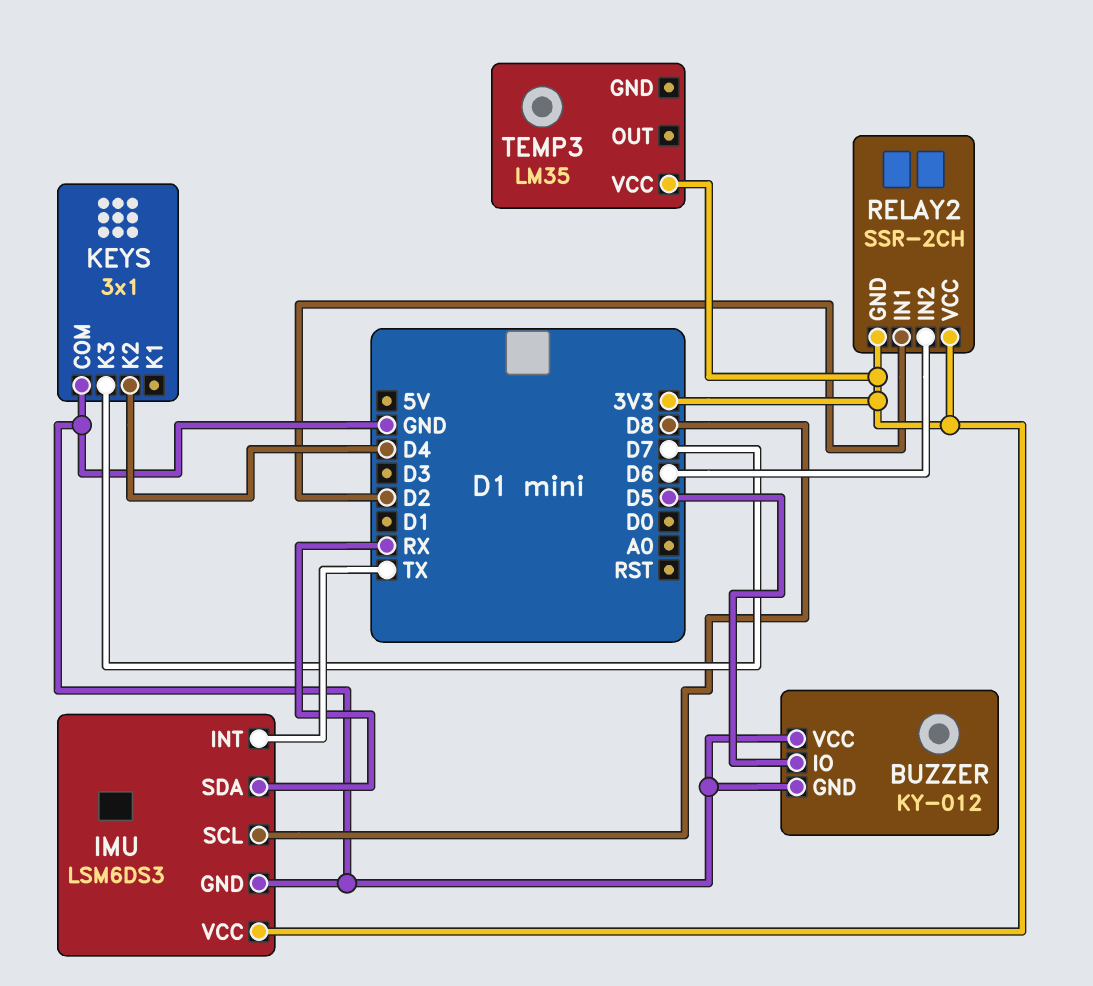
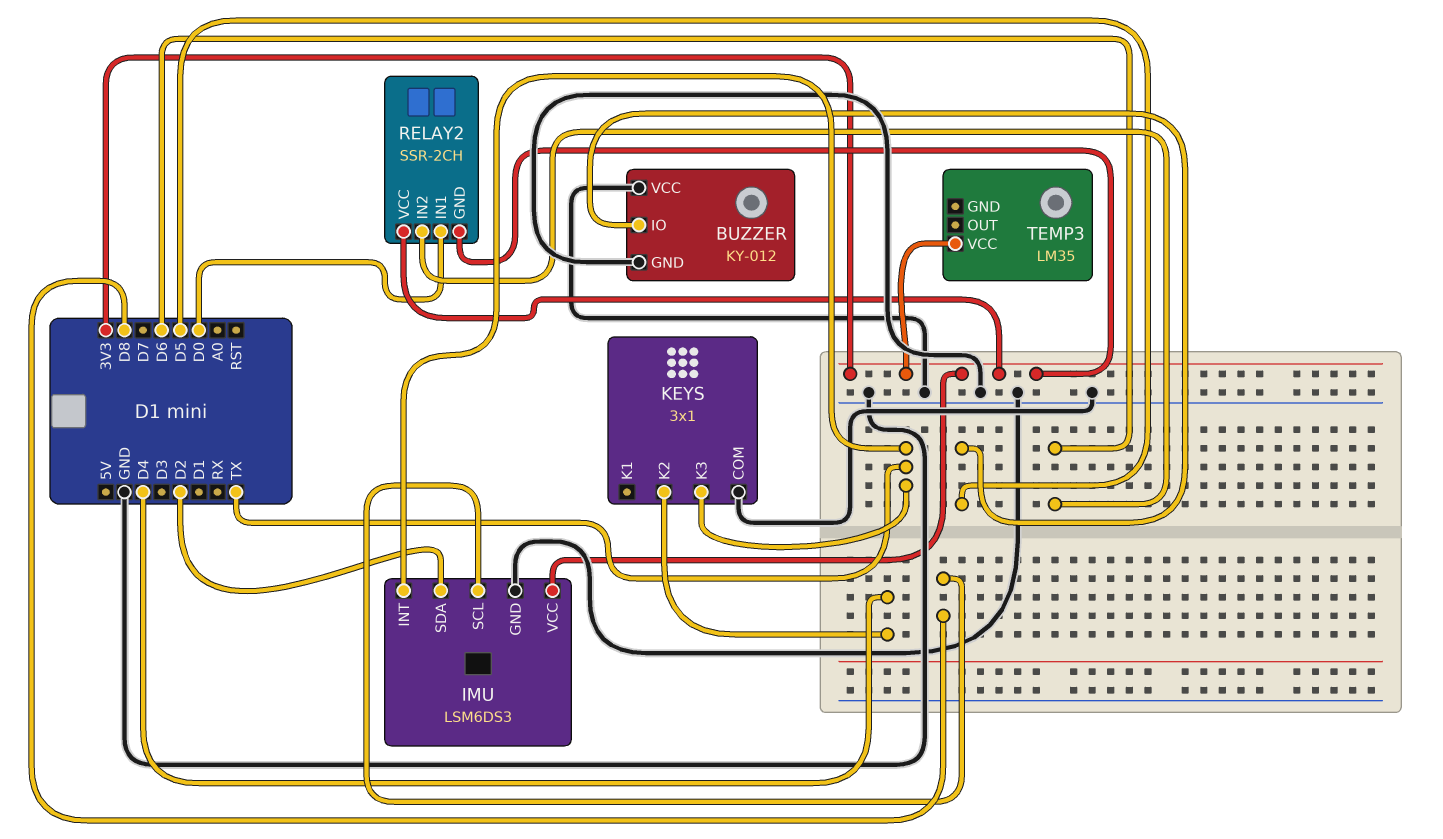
IMU pin SDA: RX -> D2
KEYS pin K3: D7 -> TX
RELAY2 pin IN1: D2 -> D0

